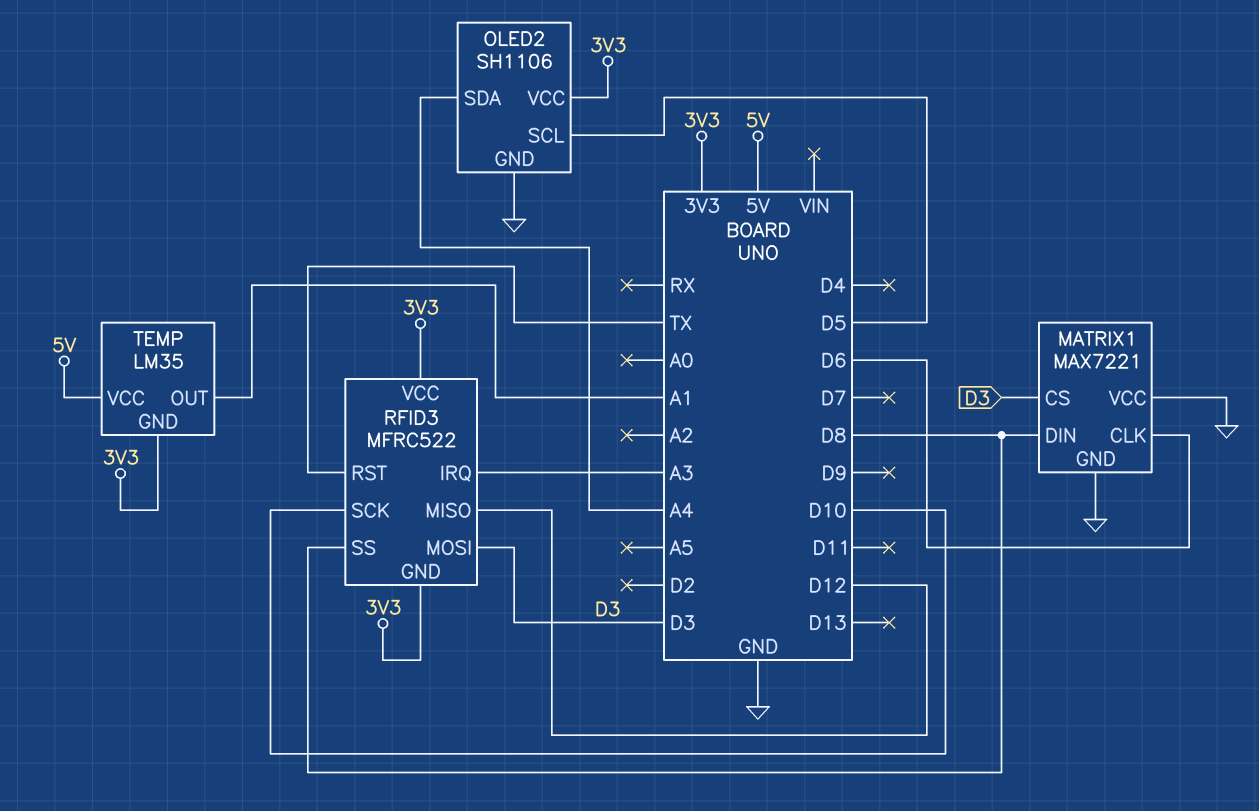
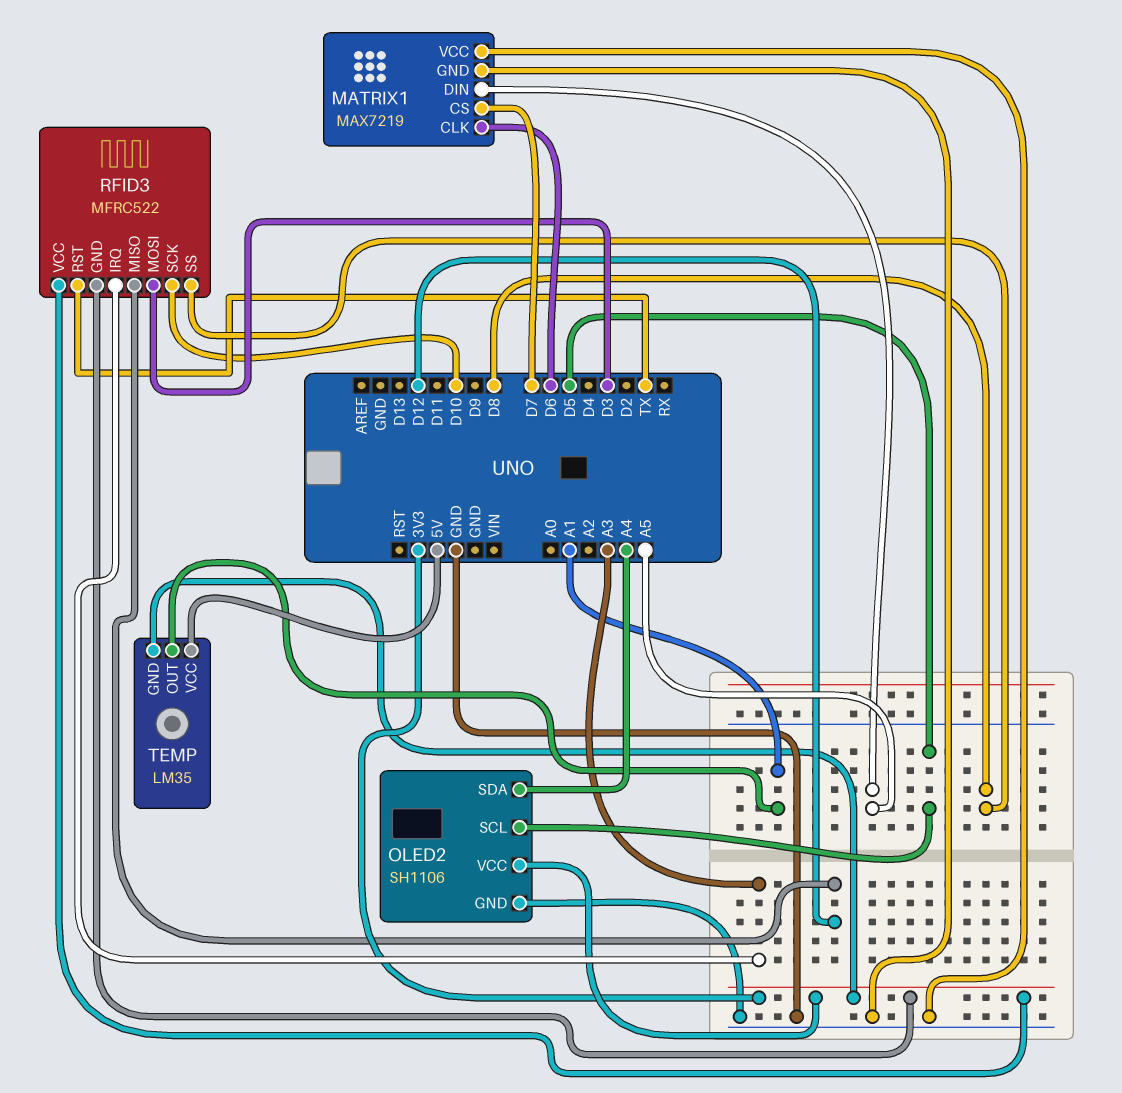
MATRIX1: MAX7221 -> MAX7219
MATRIX1 pin CS: D3 -> D7
MATRIX1 pin DIN: D8 -> A5

